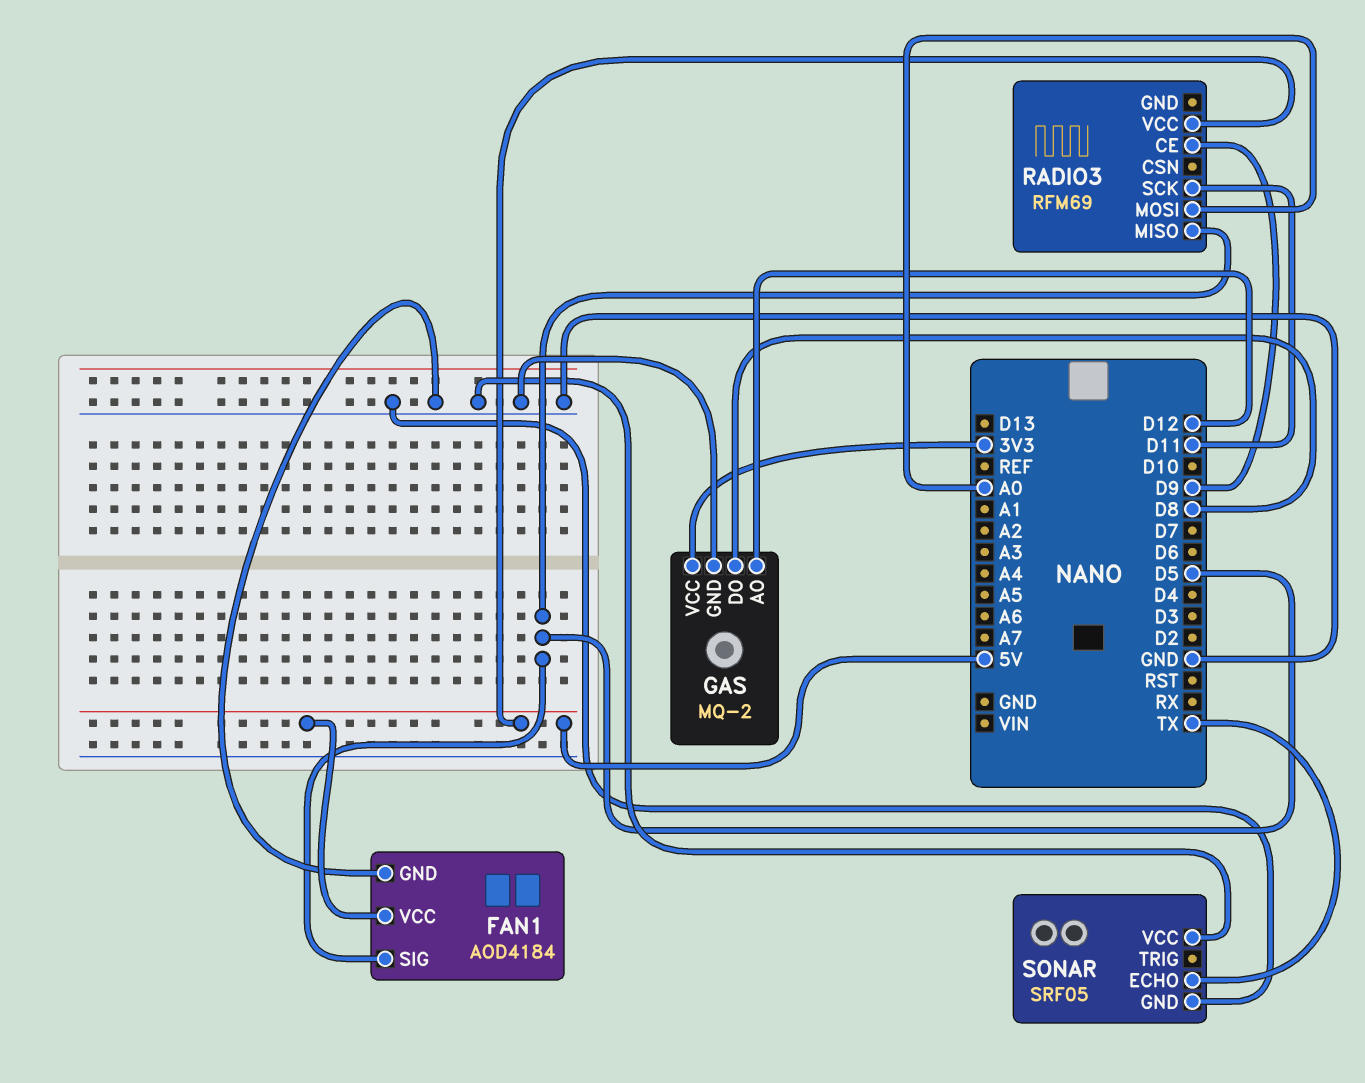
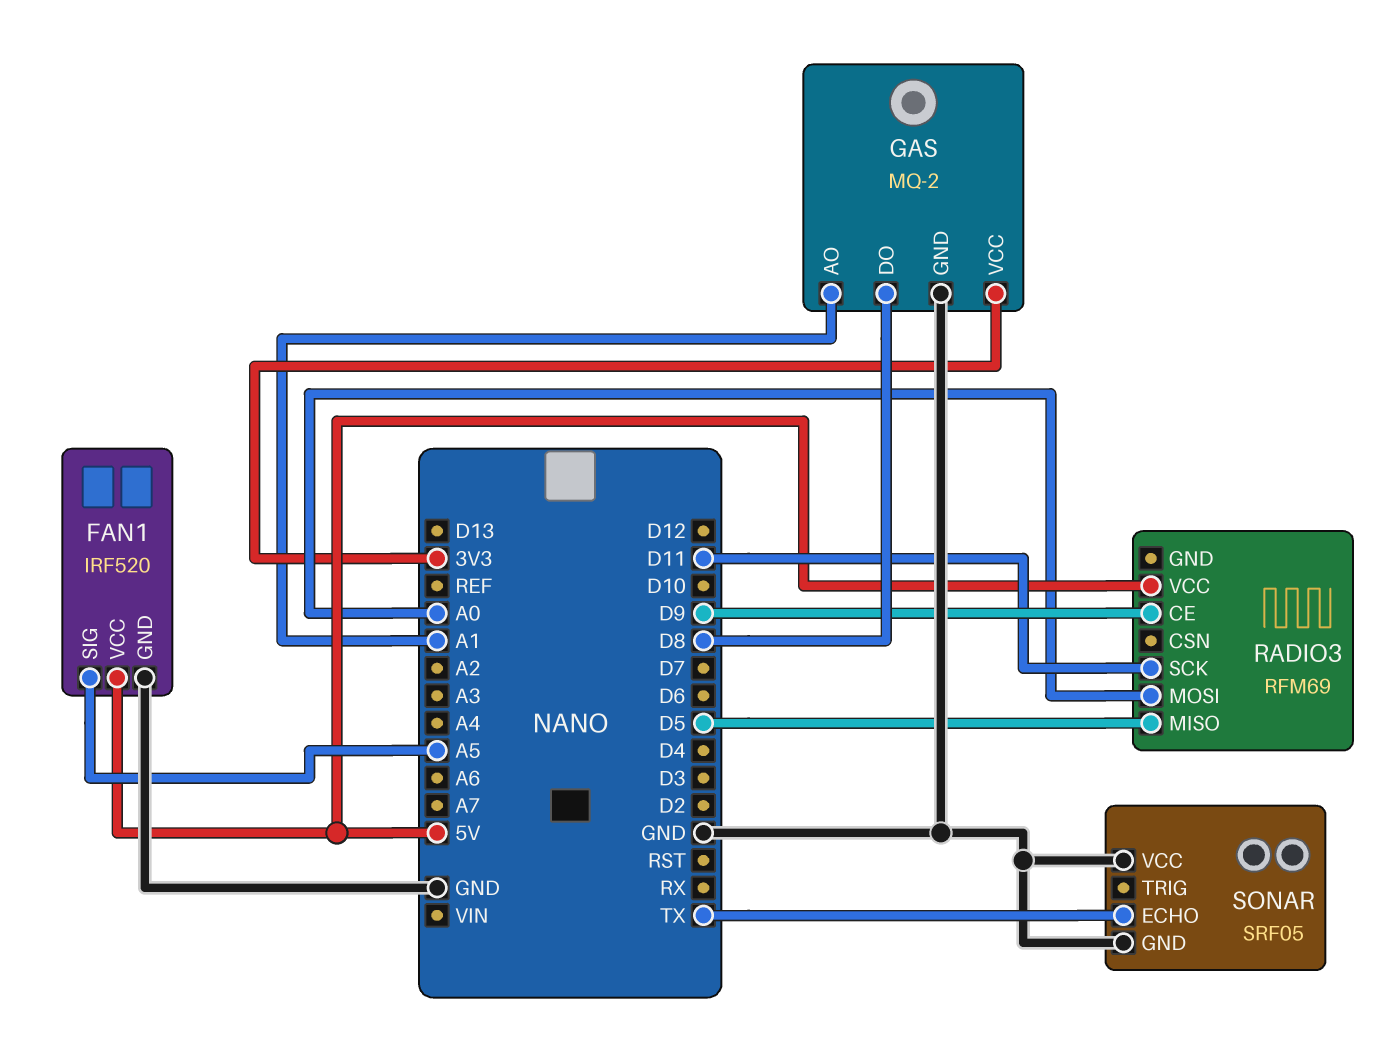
FAN1: AOD4184 -> IRF520
FAN1 pin SIG: D5 -> A5
GAS pin AO: D12 -> A1

